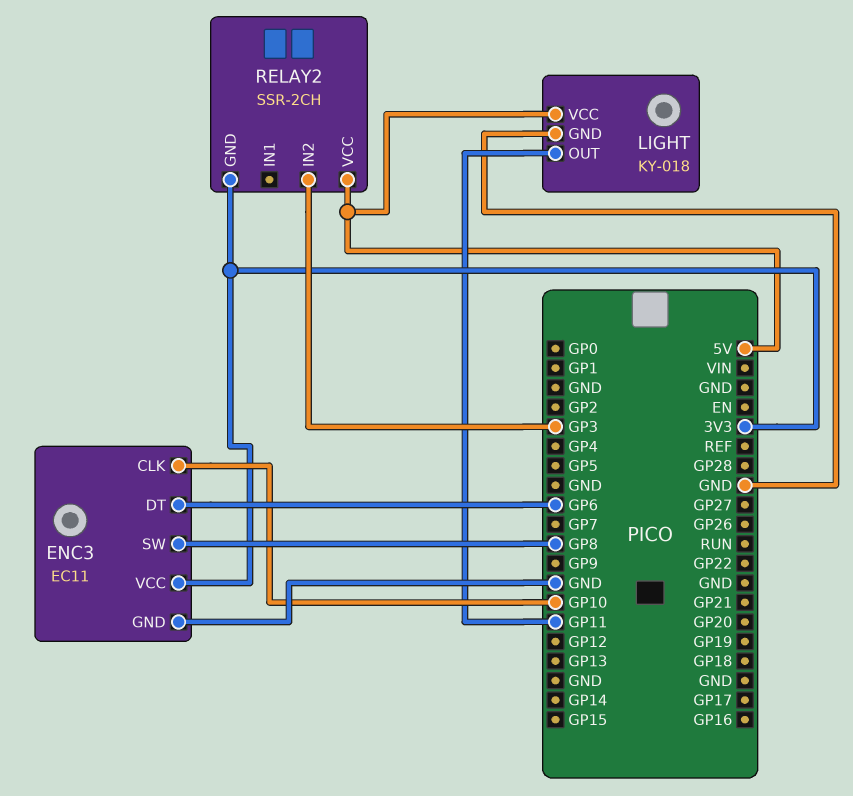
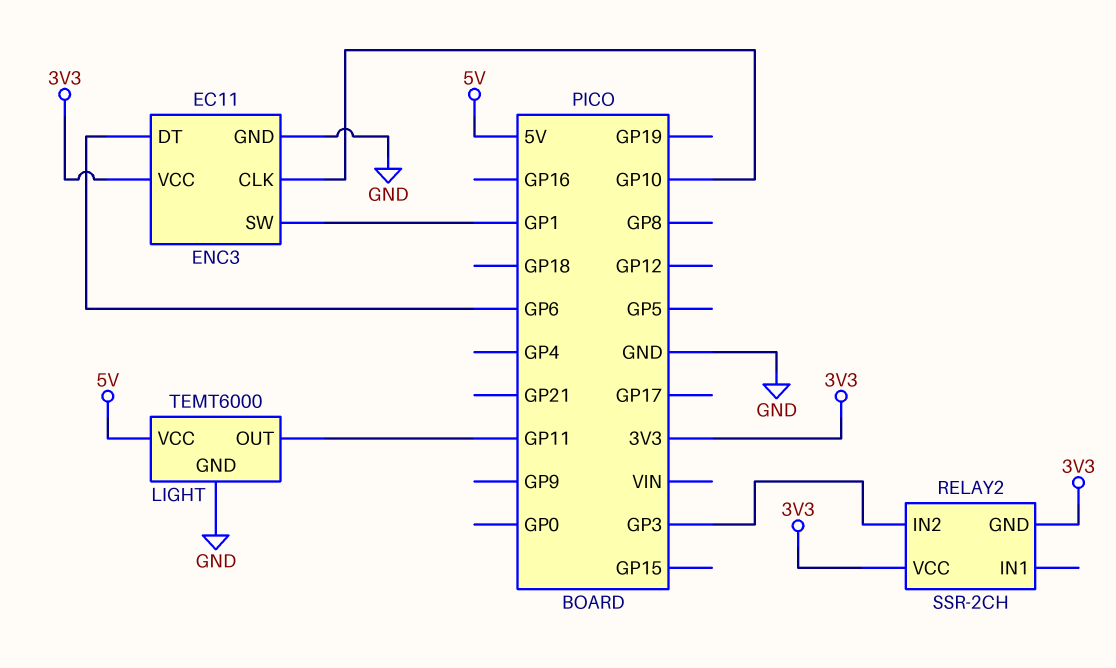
ENC3 pin SW: GP8 -> GP1
LIGHT: KY-018 -> TEMT6000
RELAY2 pin VCC: 5V -> 3V3

